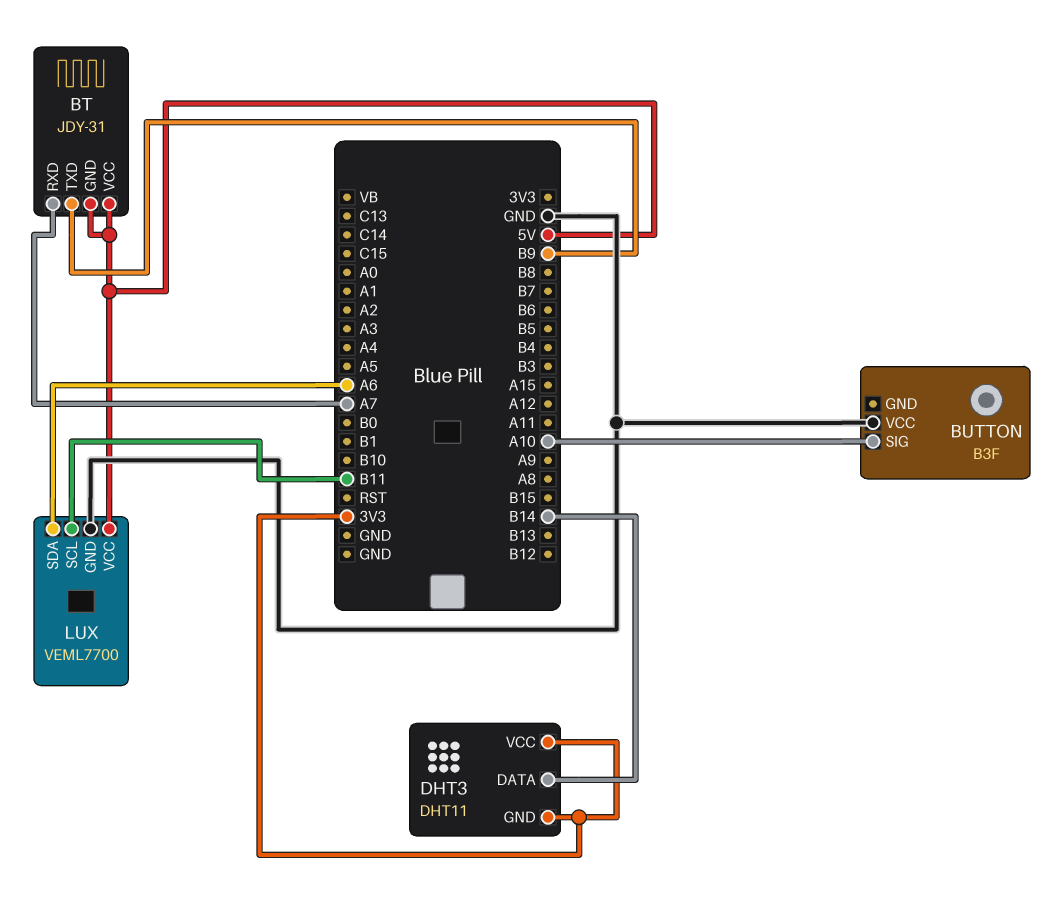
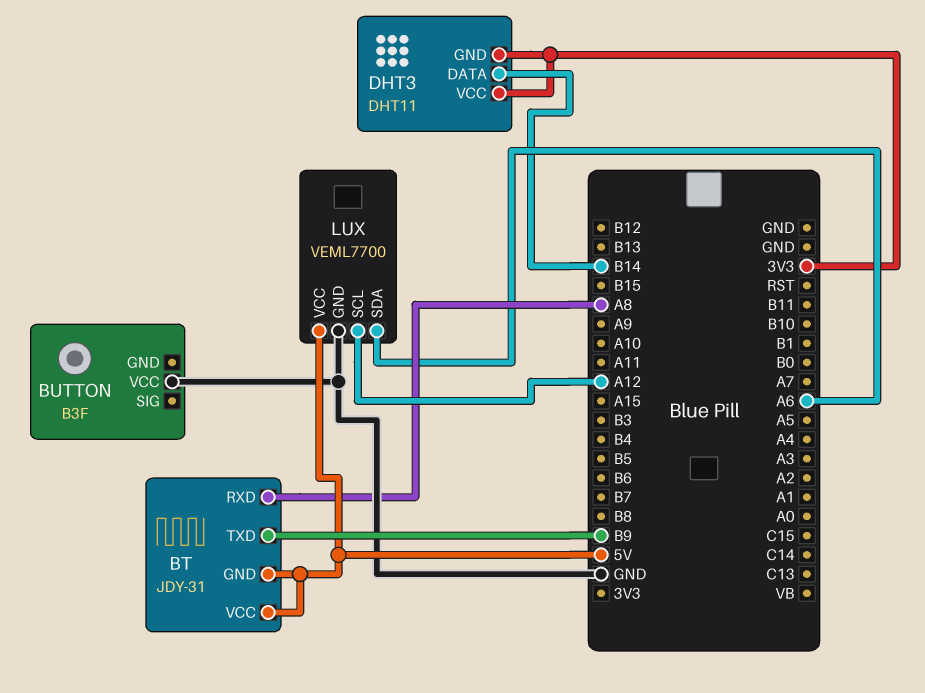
BT pin RXD: A7 -> A8
BUTTON pin SIG: A10 -> none
LUX pin SCL: B11 -> A12

